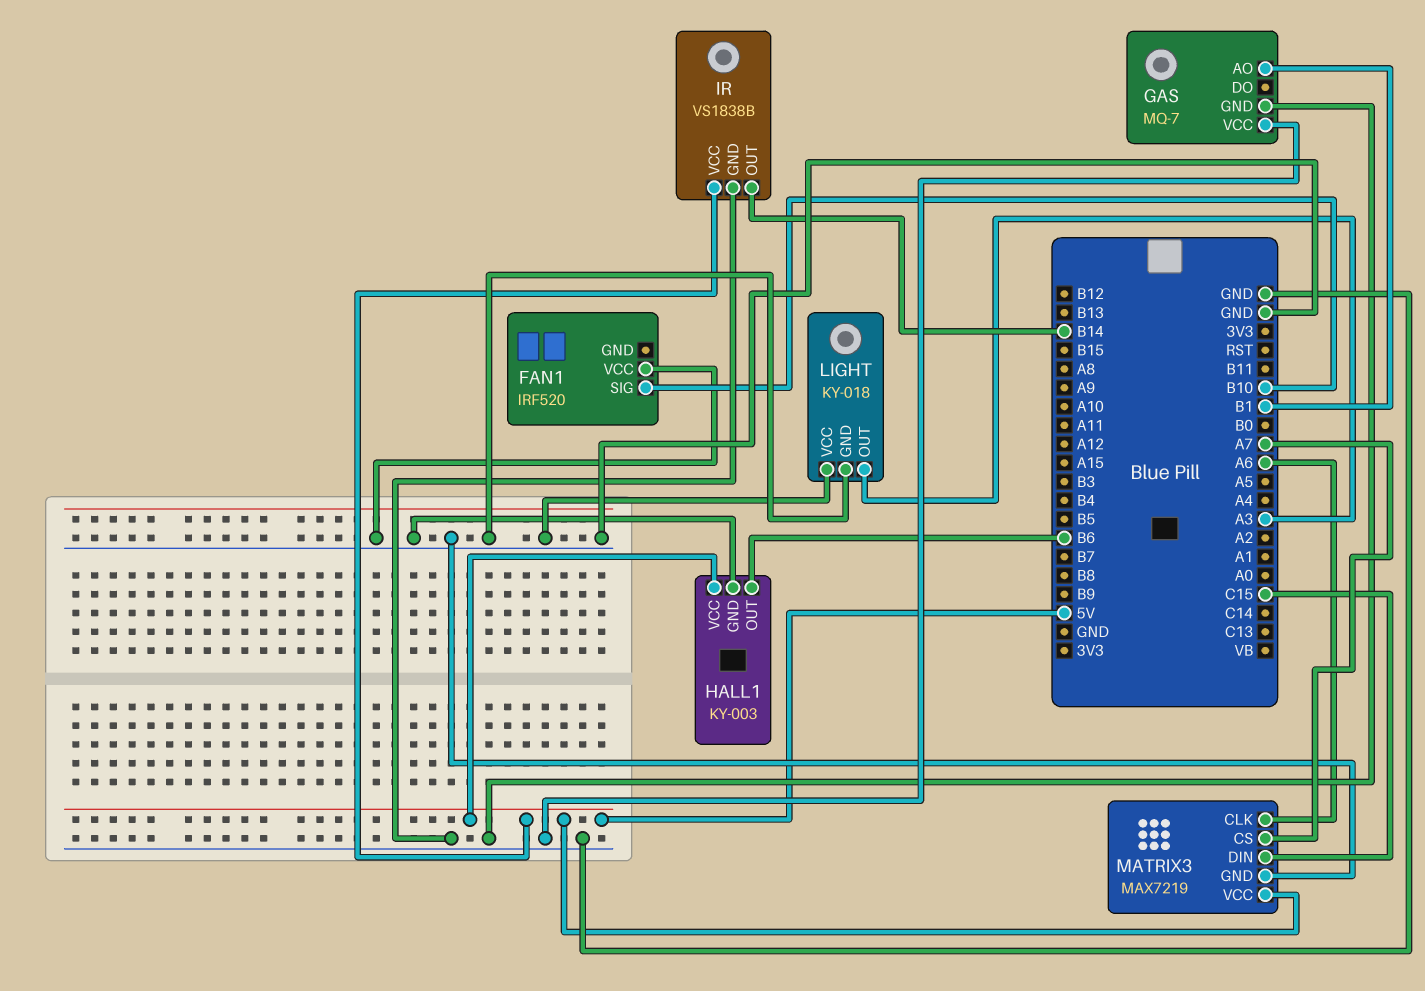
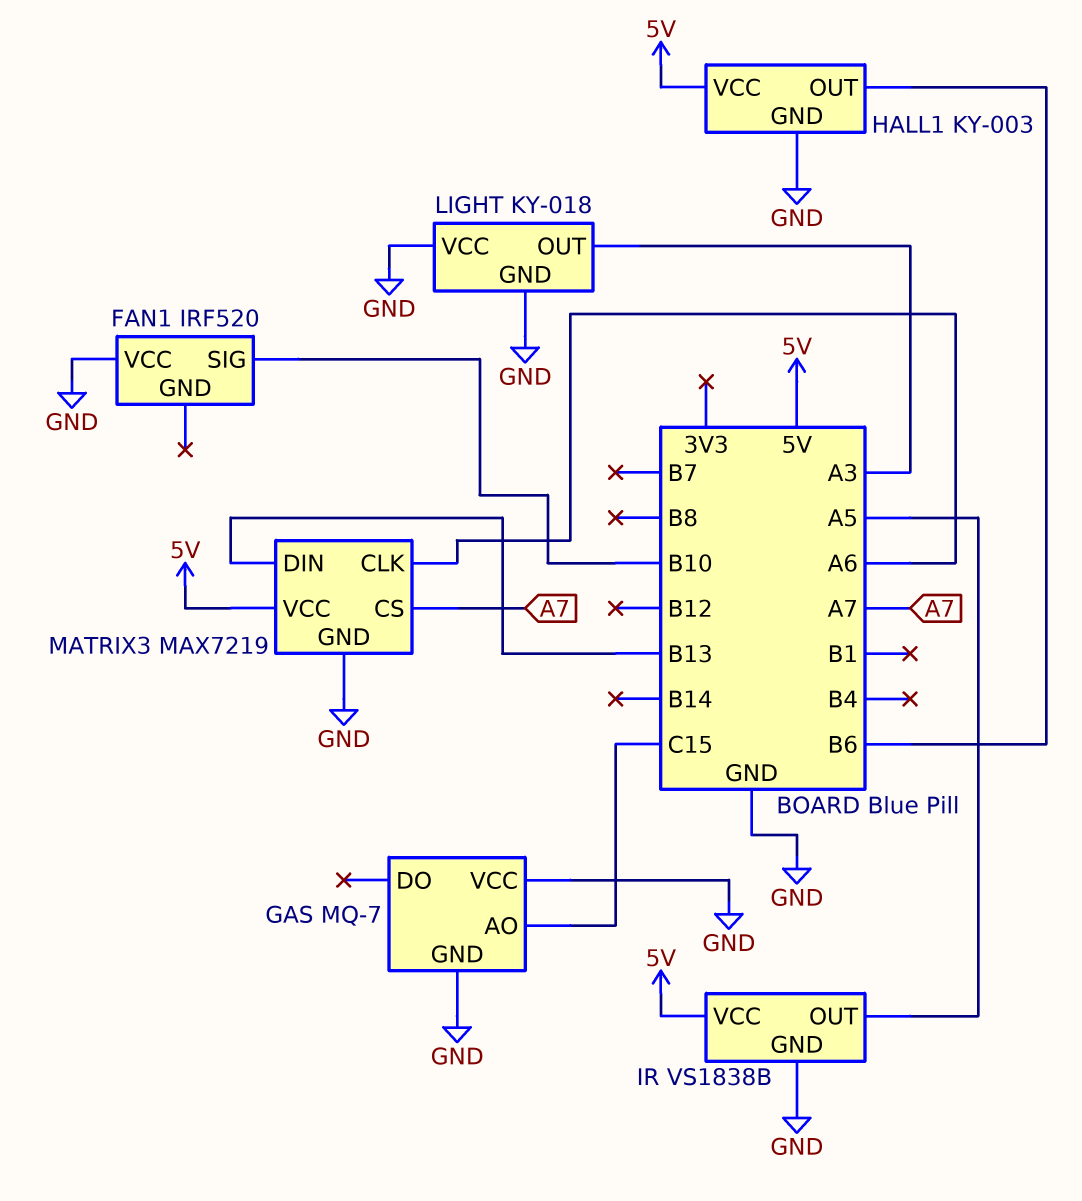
GAS pin AO: B1 -> C15
IR pin OUT: B14 -> A5
MATRIX3 pin DIN: C15 -> B13

